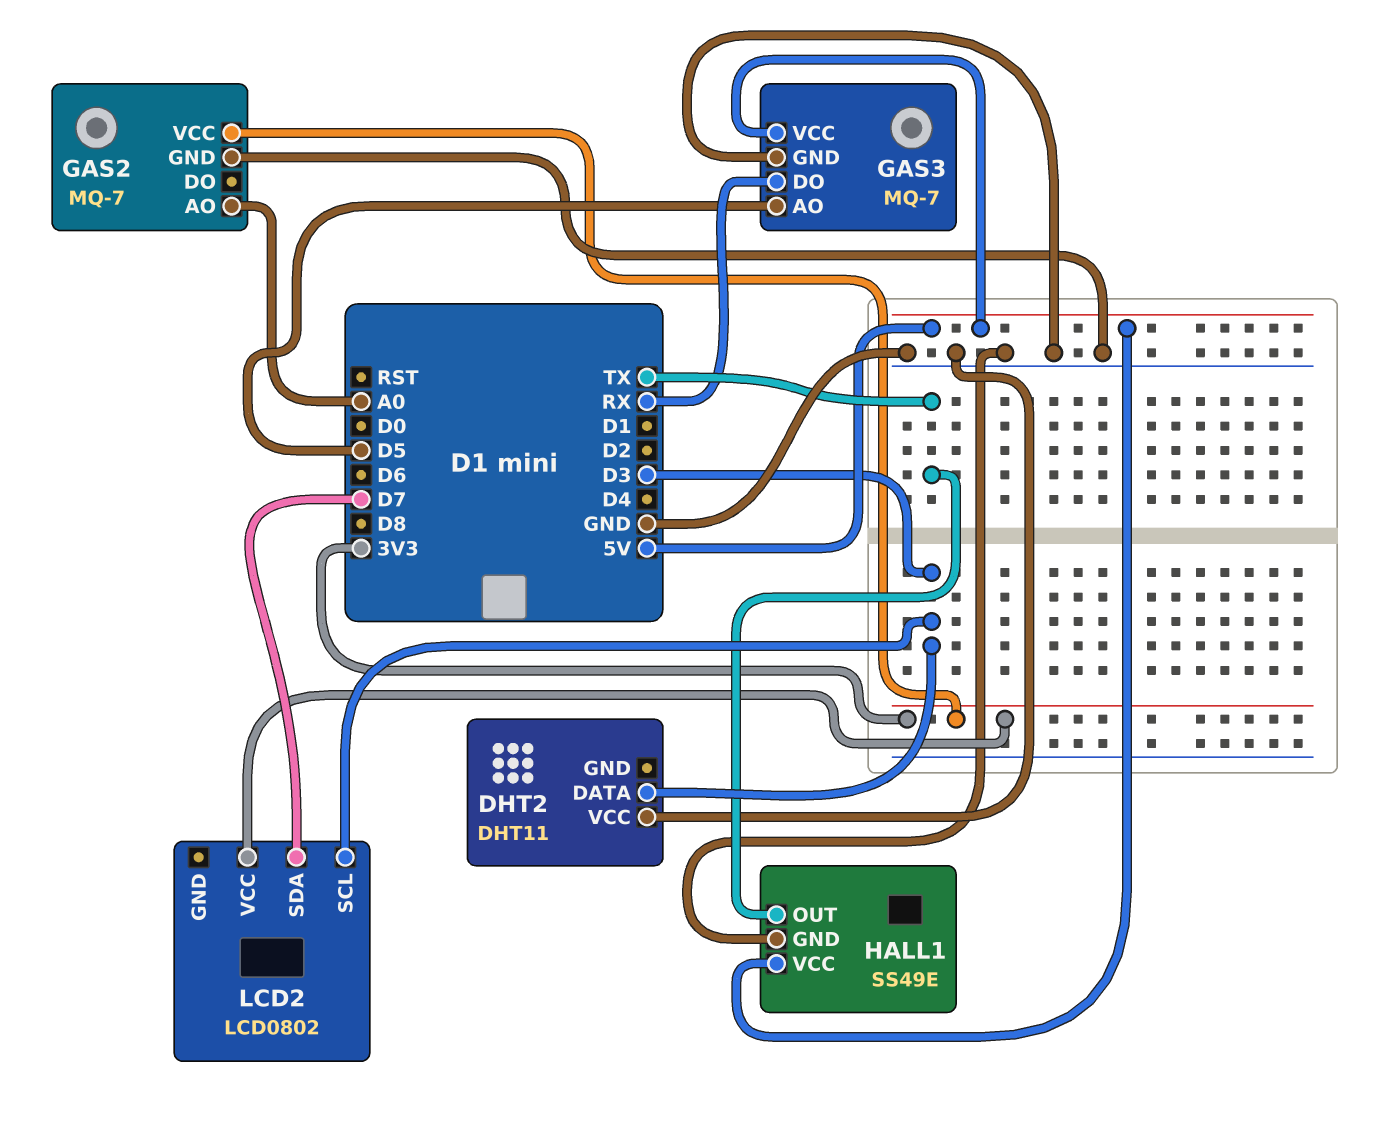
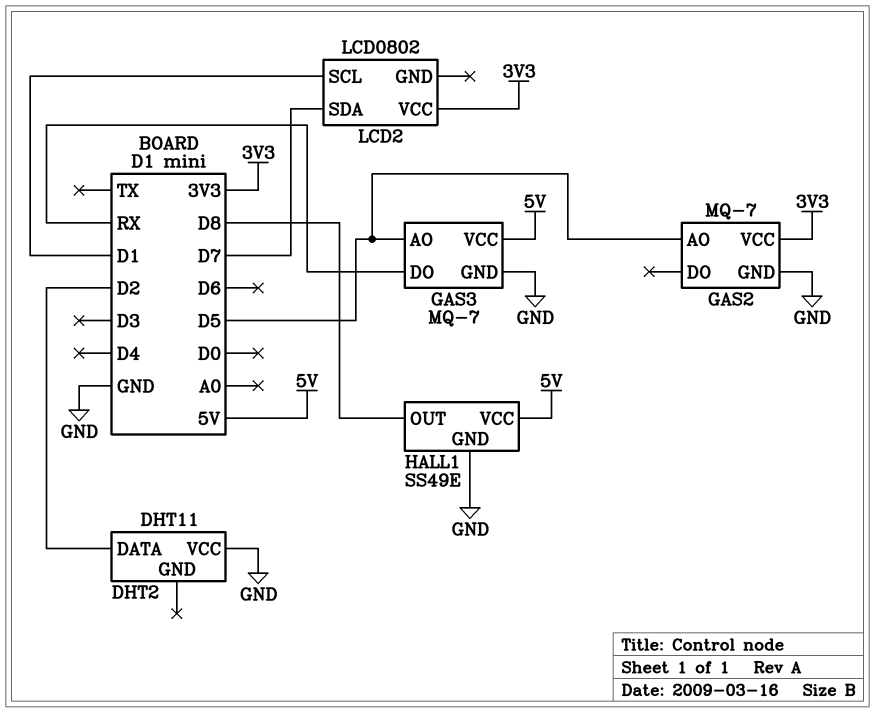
DHT2 pin DATA: D3 -> D2
GAS2 pin AO: A0 -> D5
HALL1 pin OUT: TX -> D8
LCD2 pin SCL: D3 -> D1

